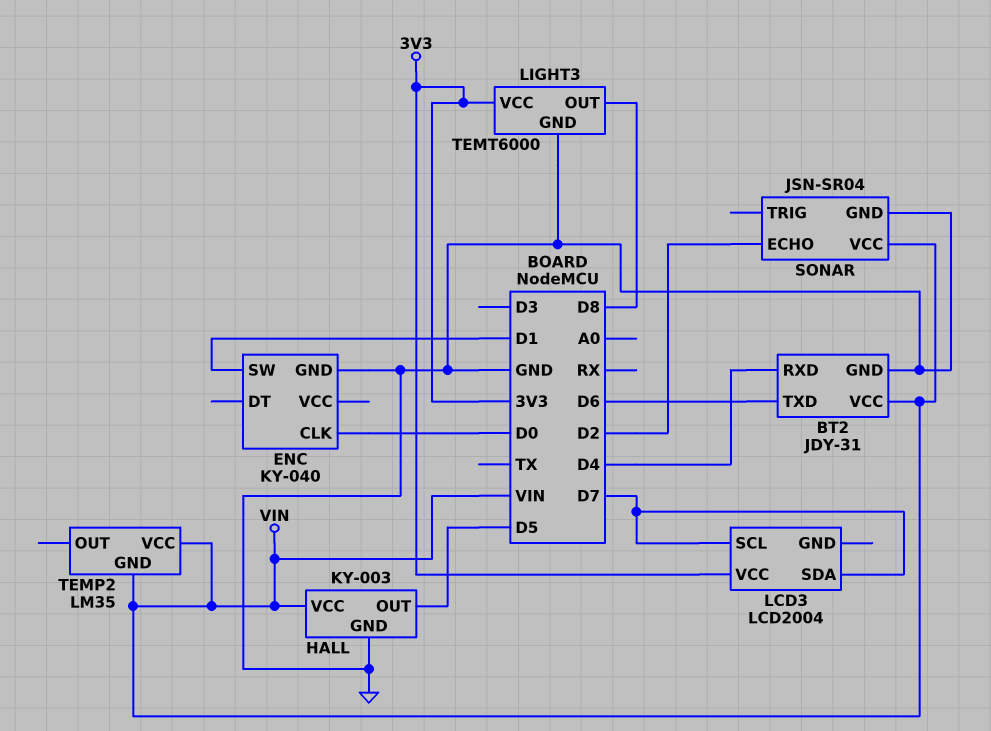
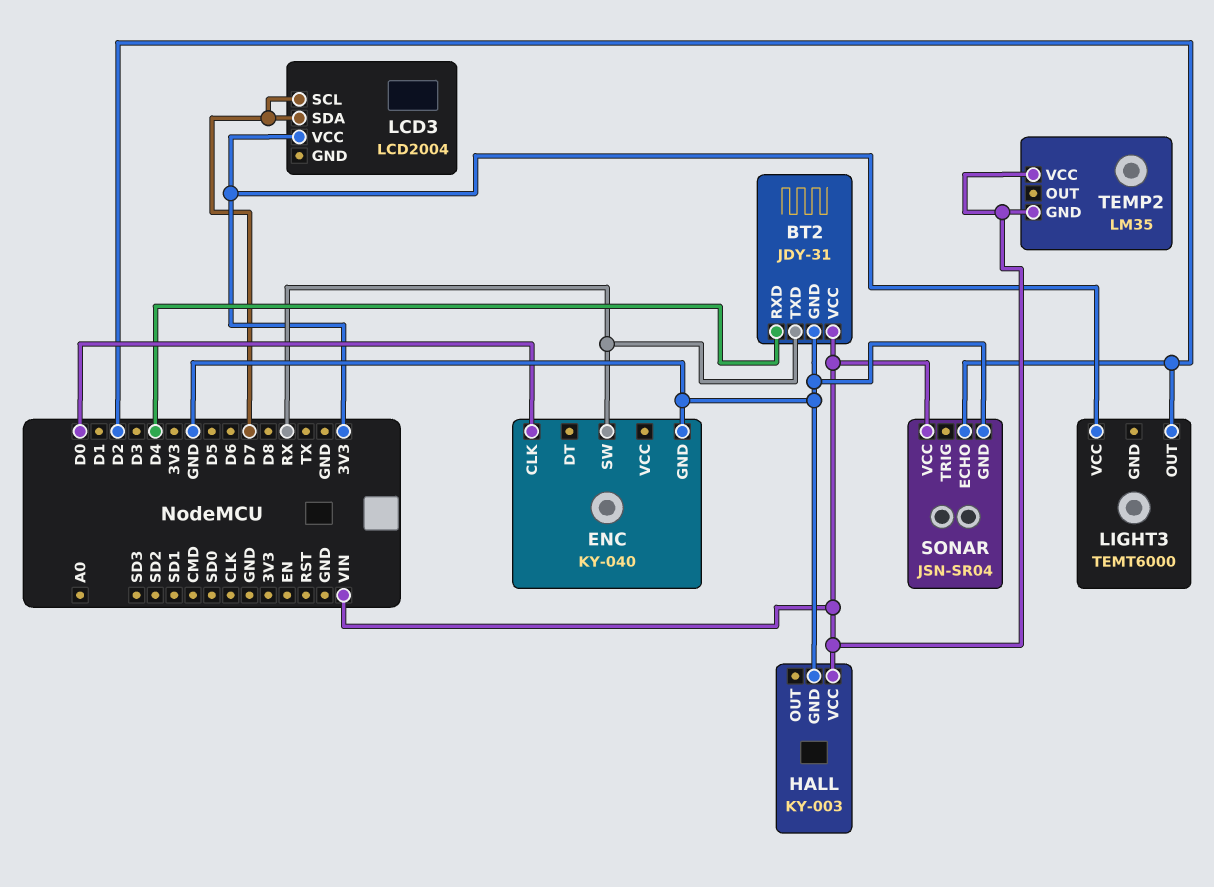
BT2 pin TXD: D6 -> RX
ENC pin SW: D1 -> RX
HALL pin OUT: D5 -> none
LIGHT3 pin GND: GND -> none
LIGHT3 pin OUT: D8 -> D2

